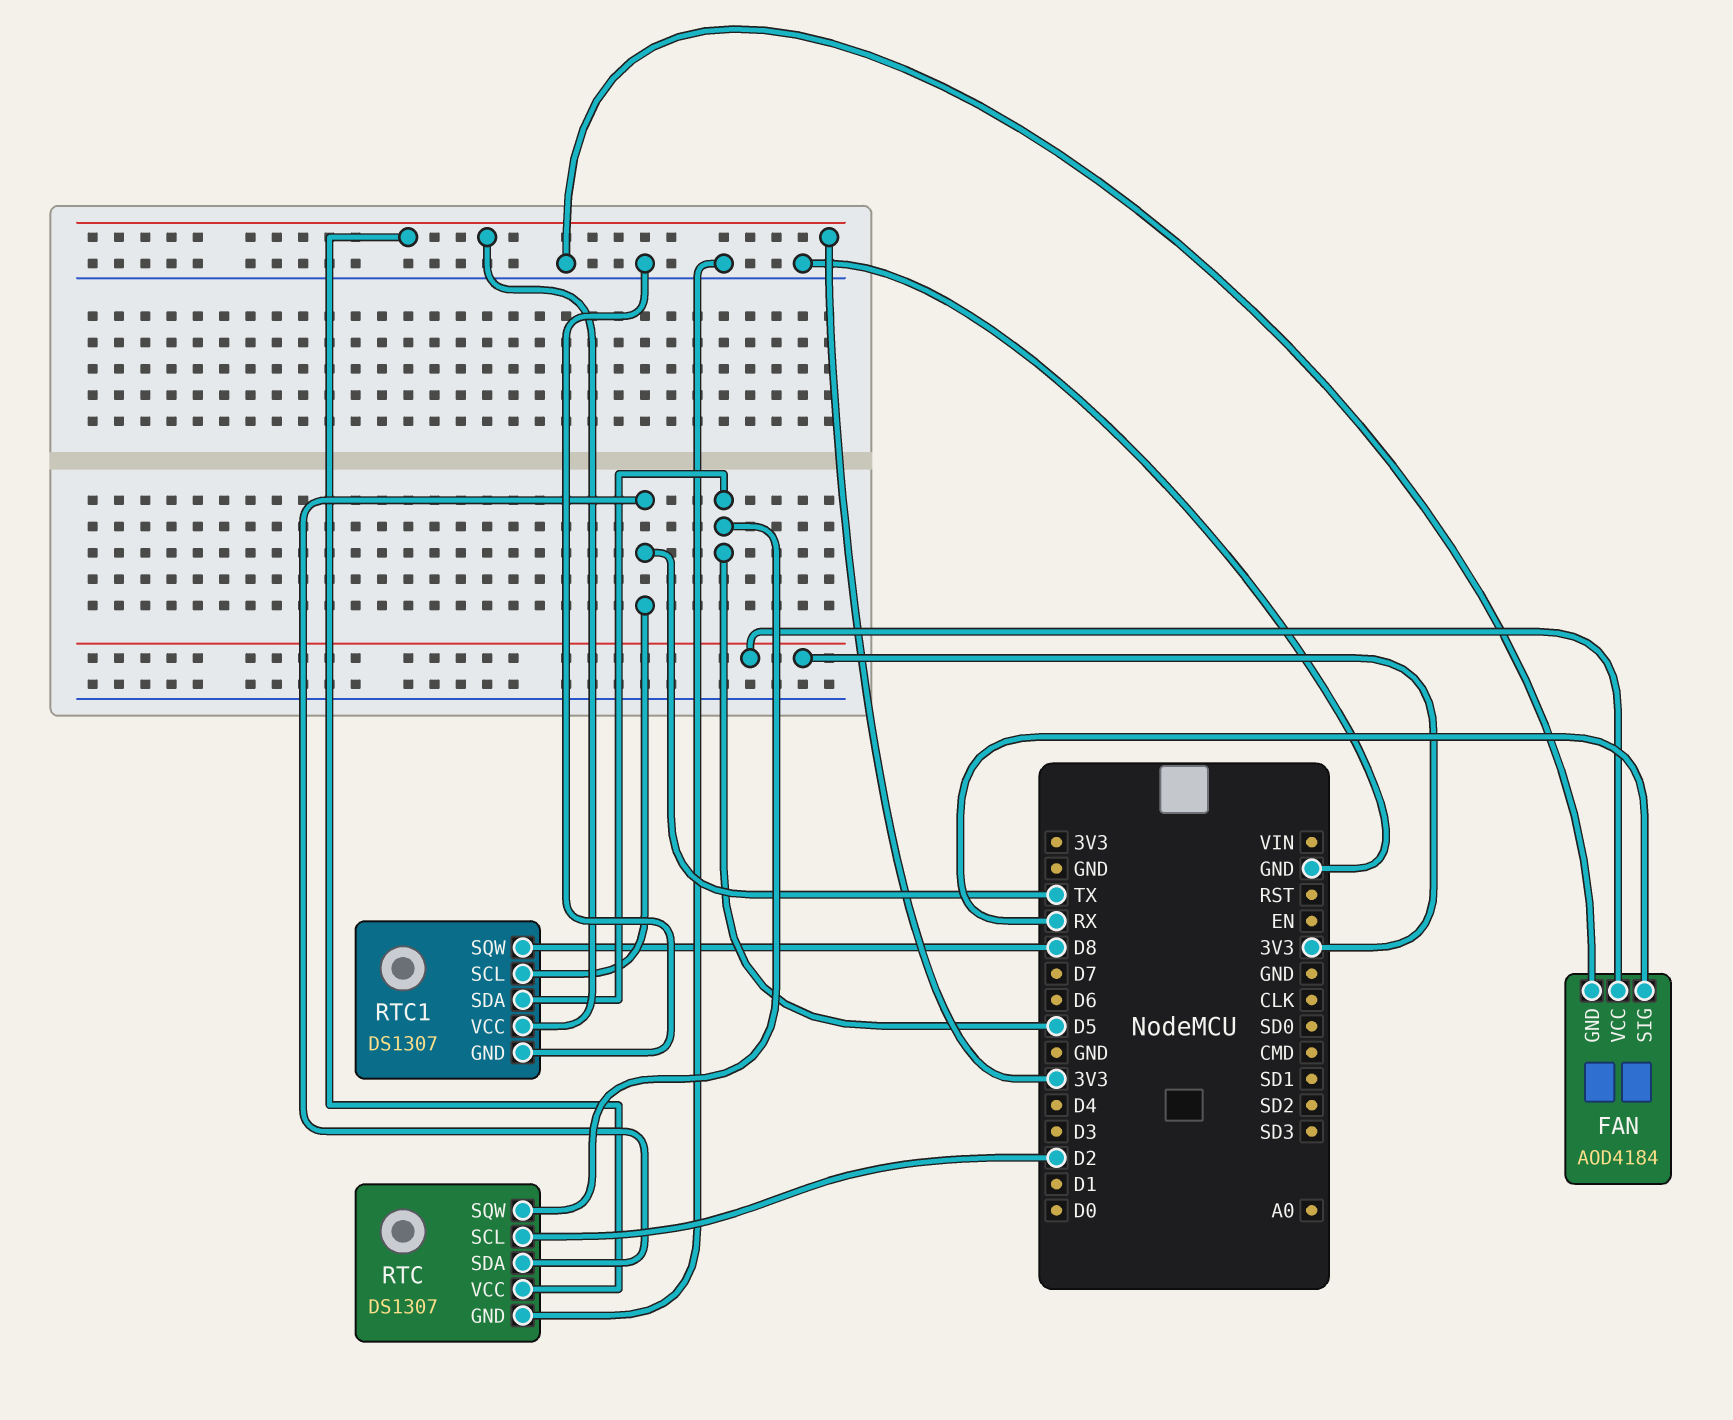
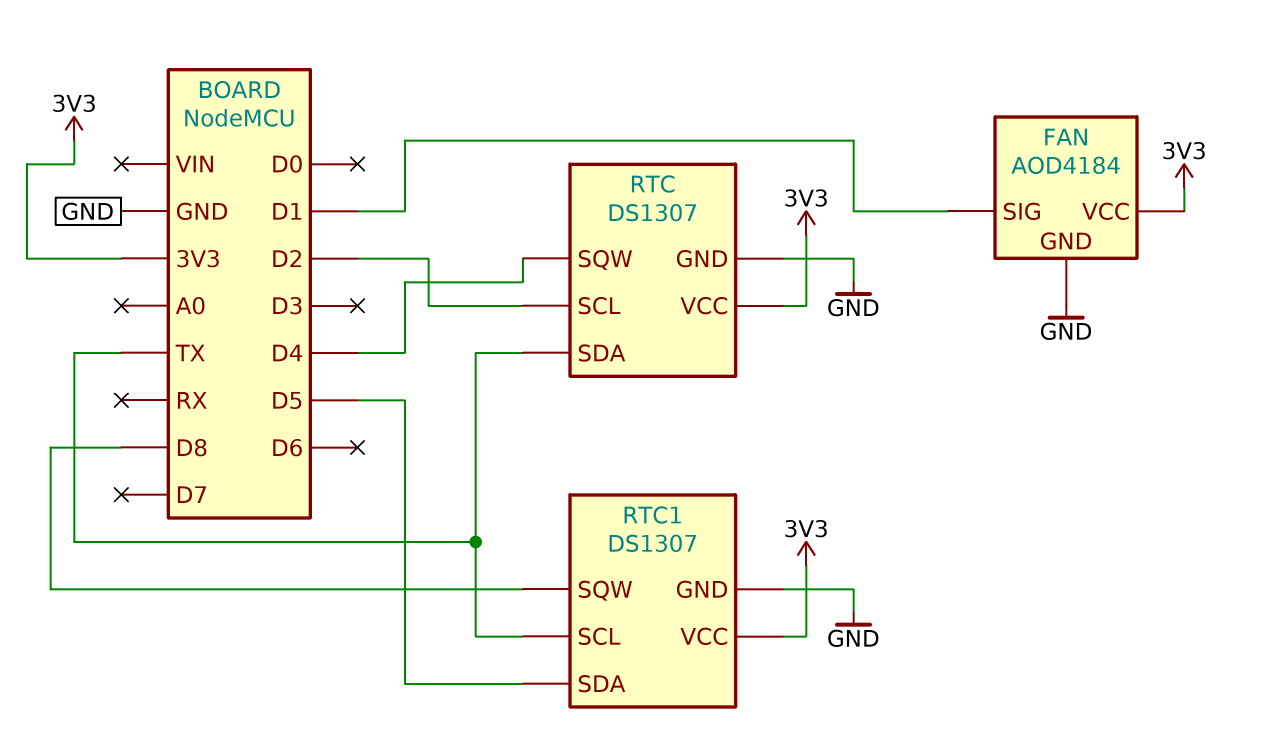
FAN pin SIG: RX -> D1
RTC pin SQW: D5 -> D4

